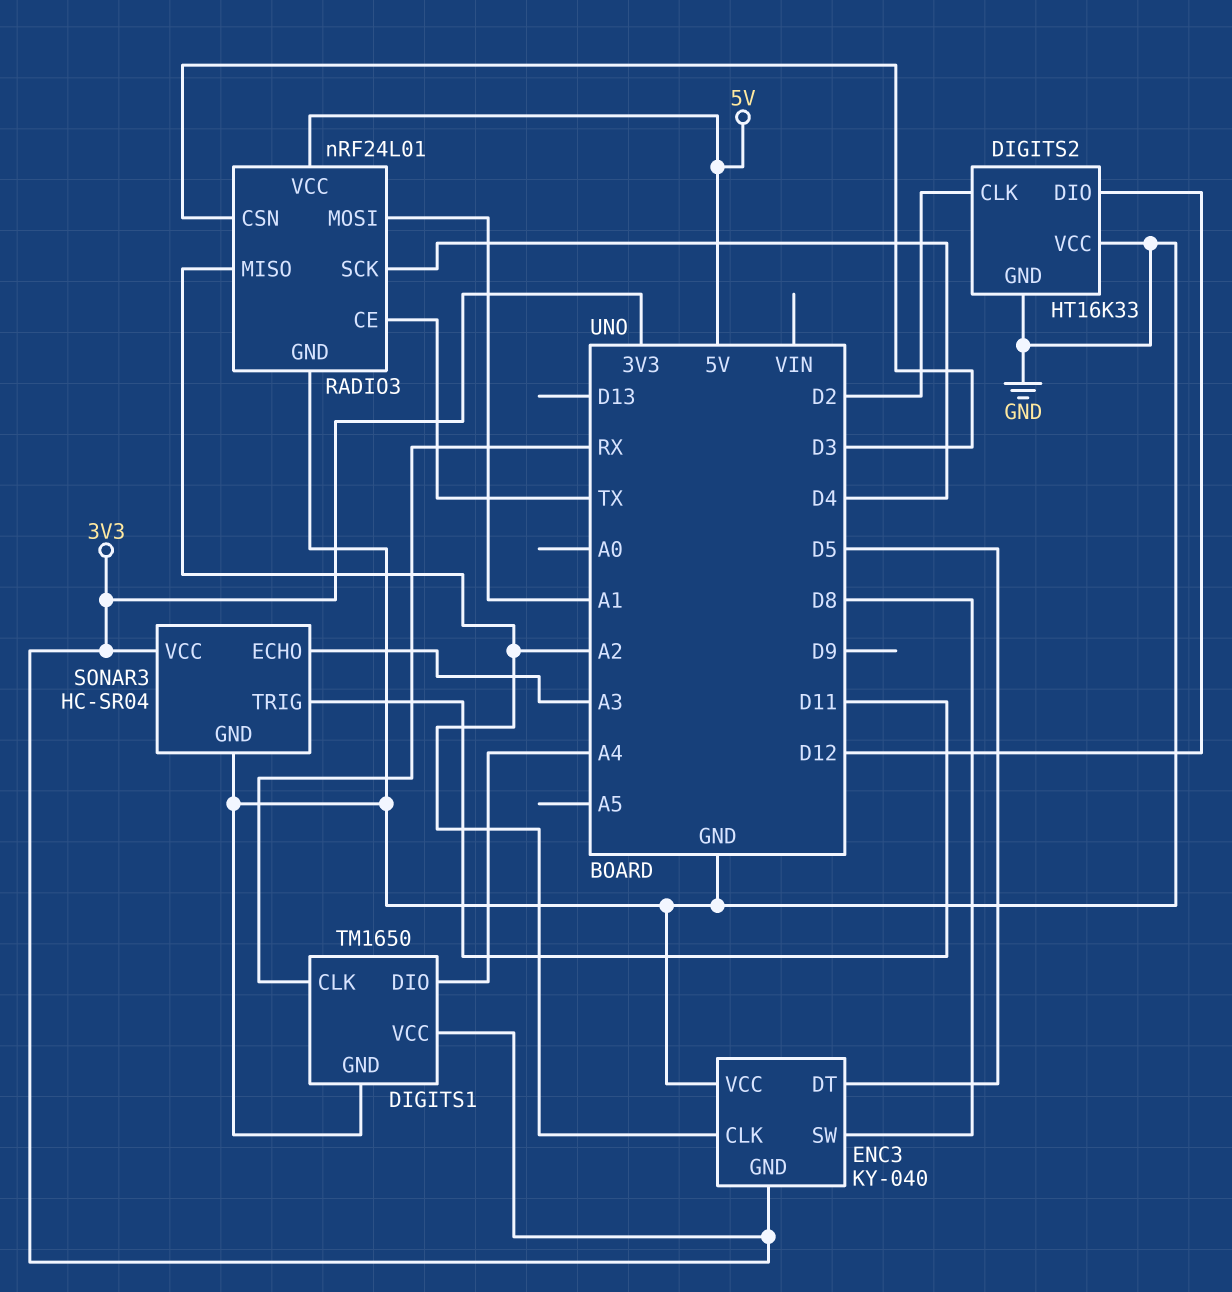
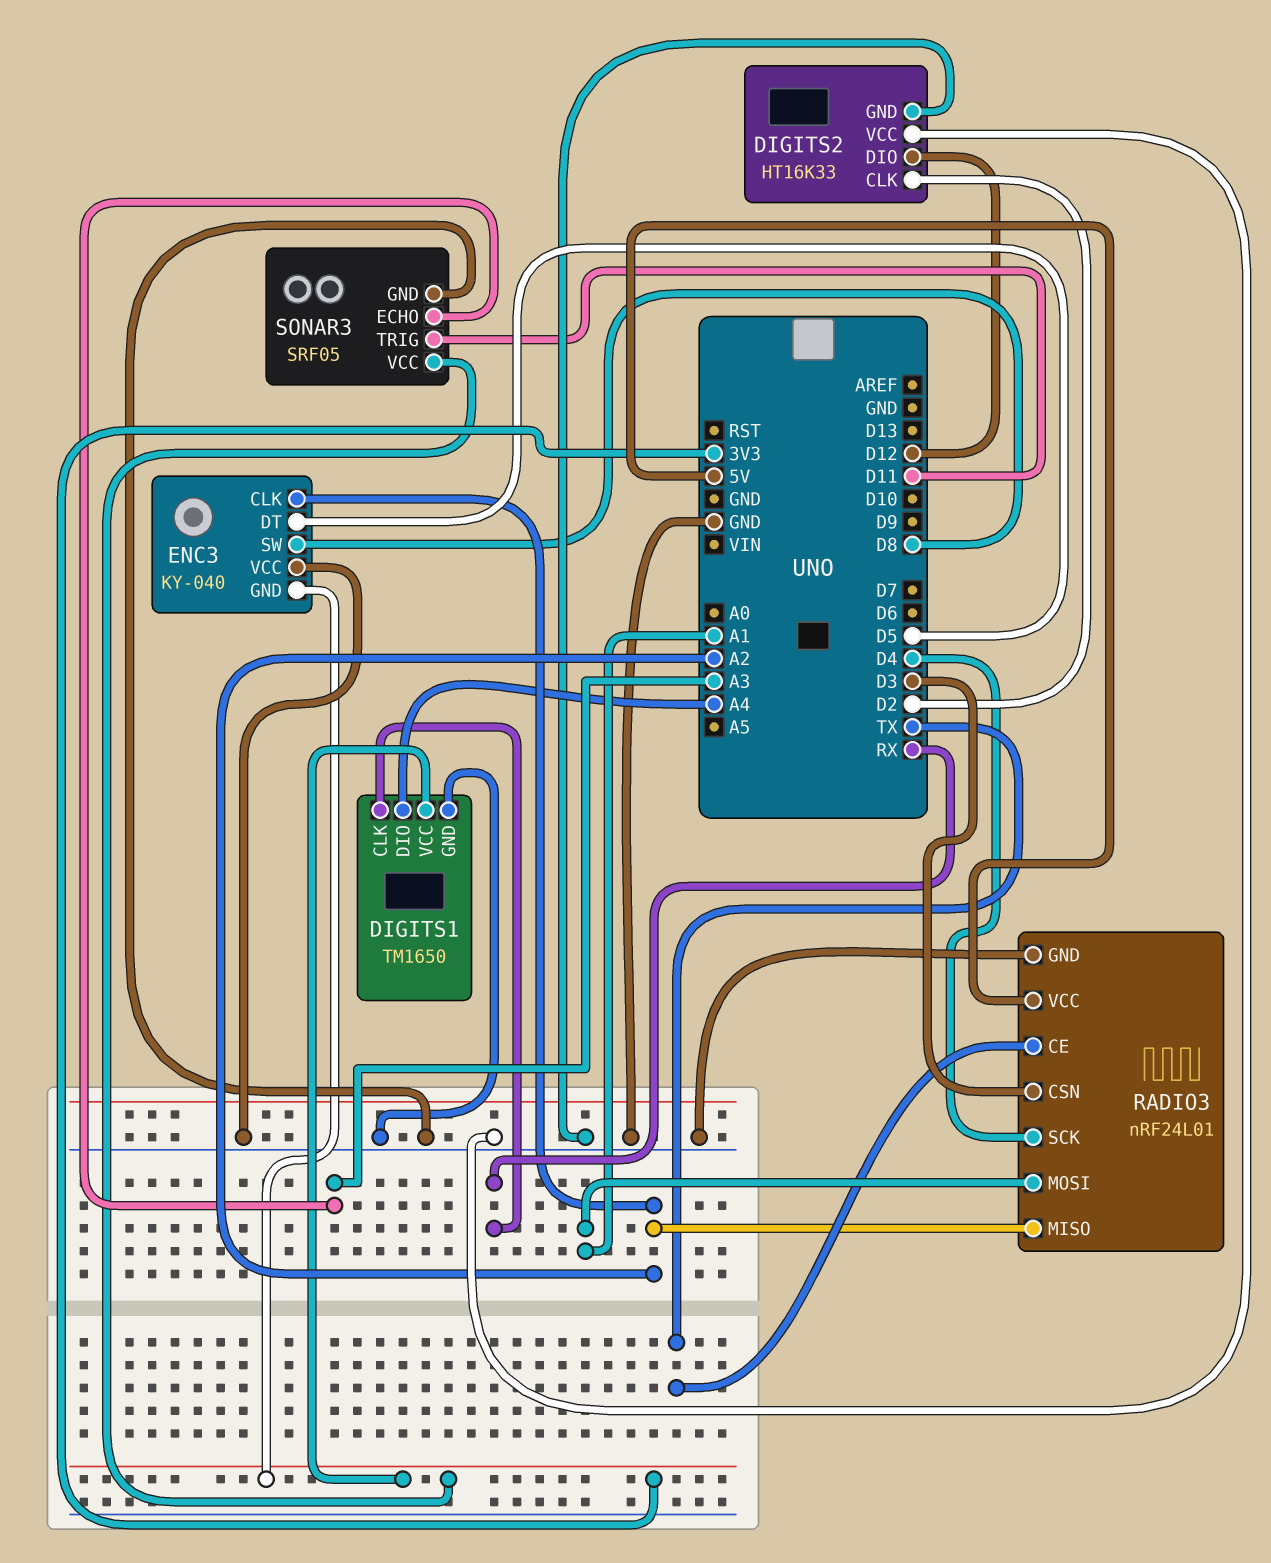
SONAR3: HC-SR04 -> SRF05

